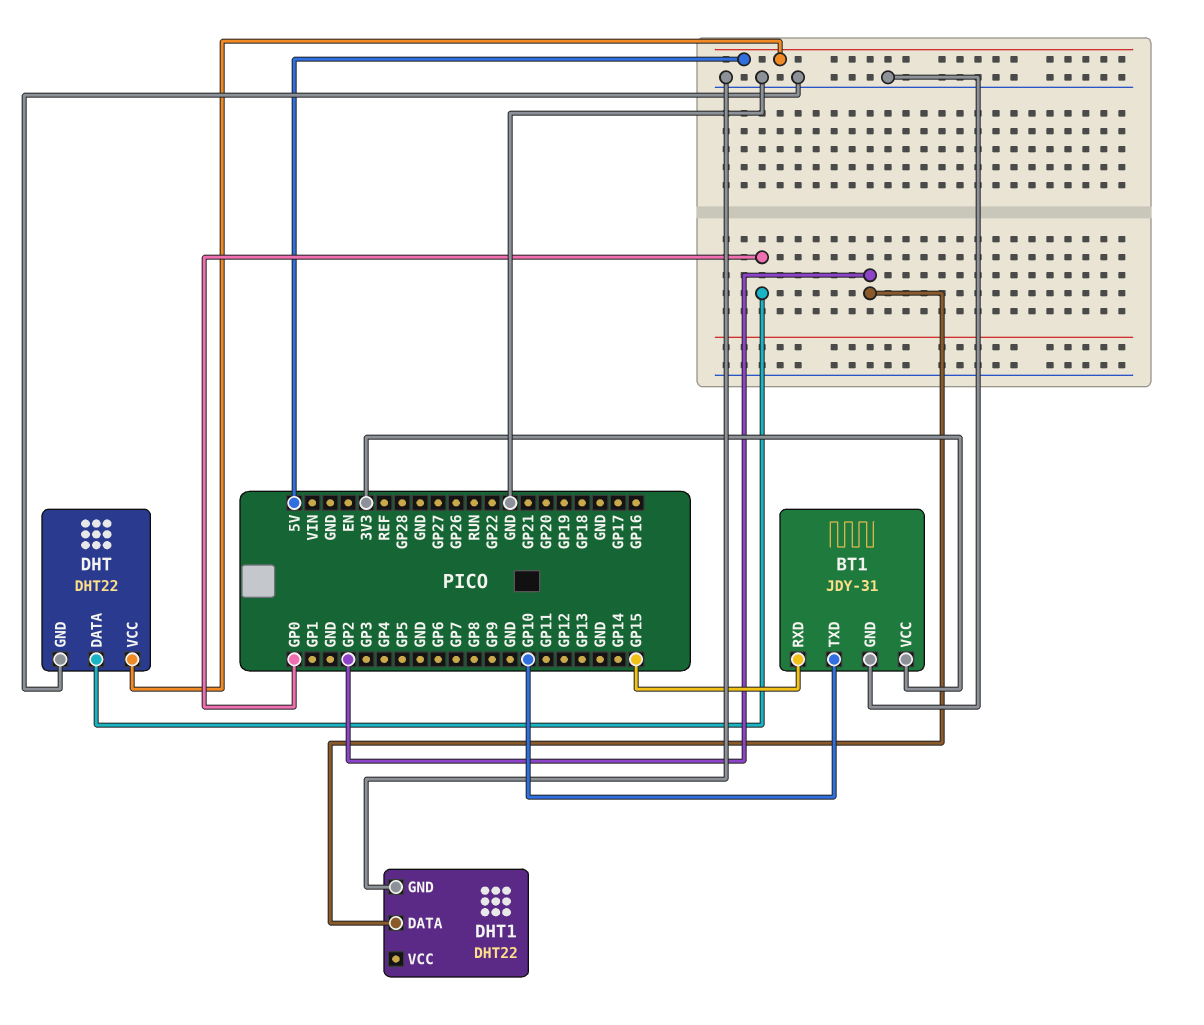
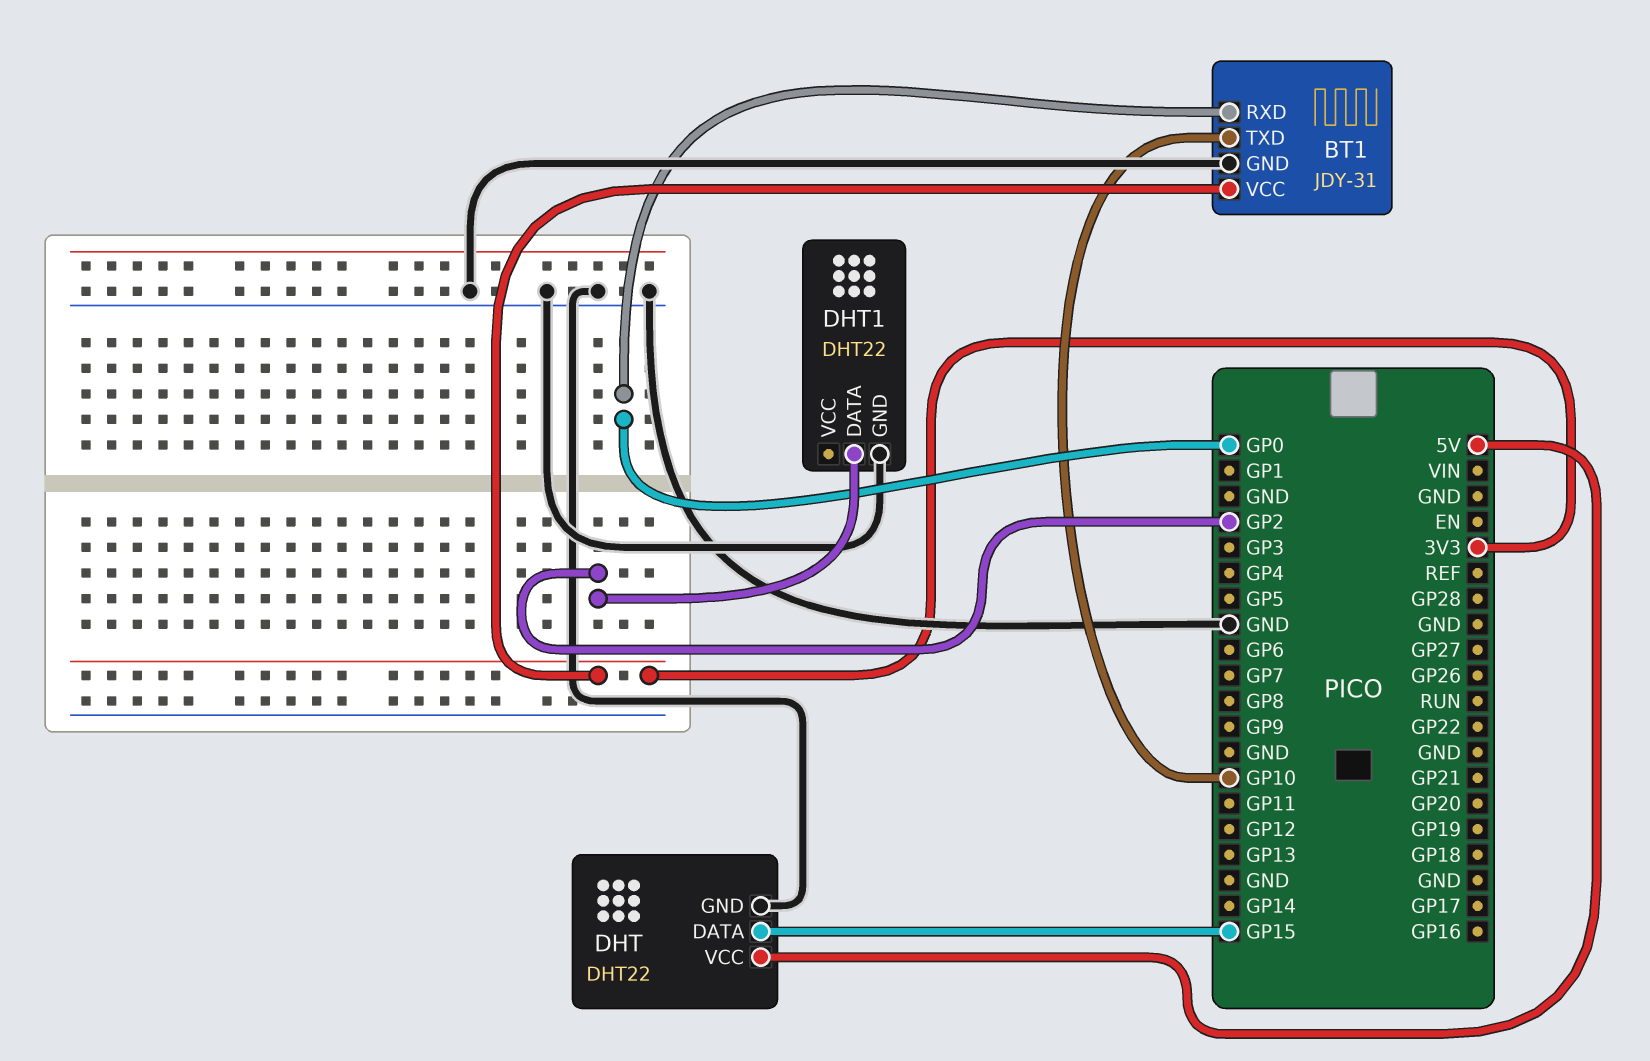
BT1 pin RXD: GP15 -> GP0
DHT pin DATA: GP0 -> GP15

